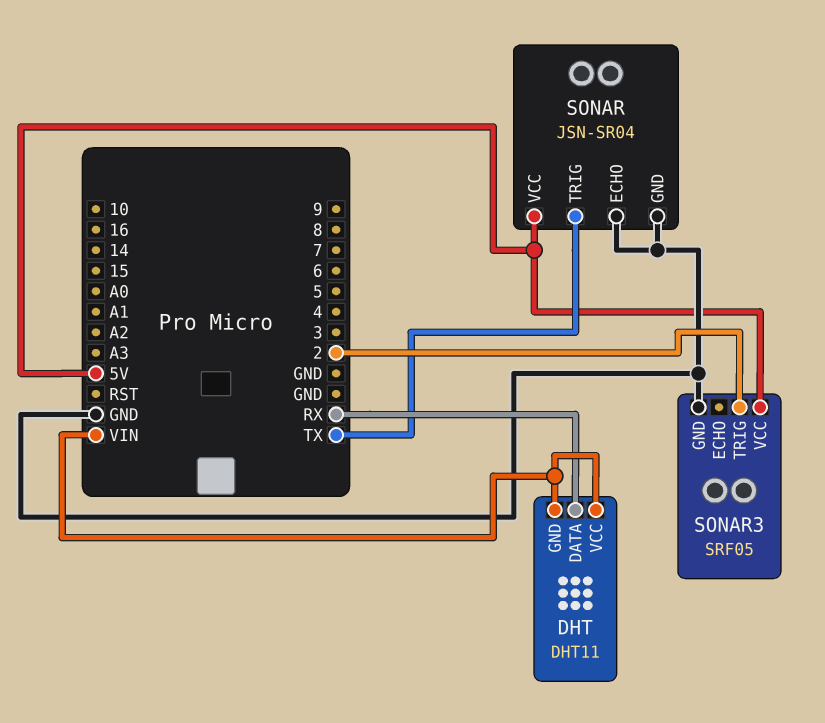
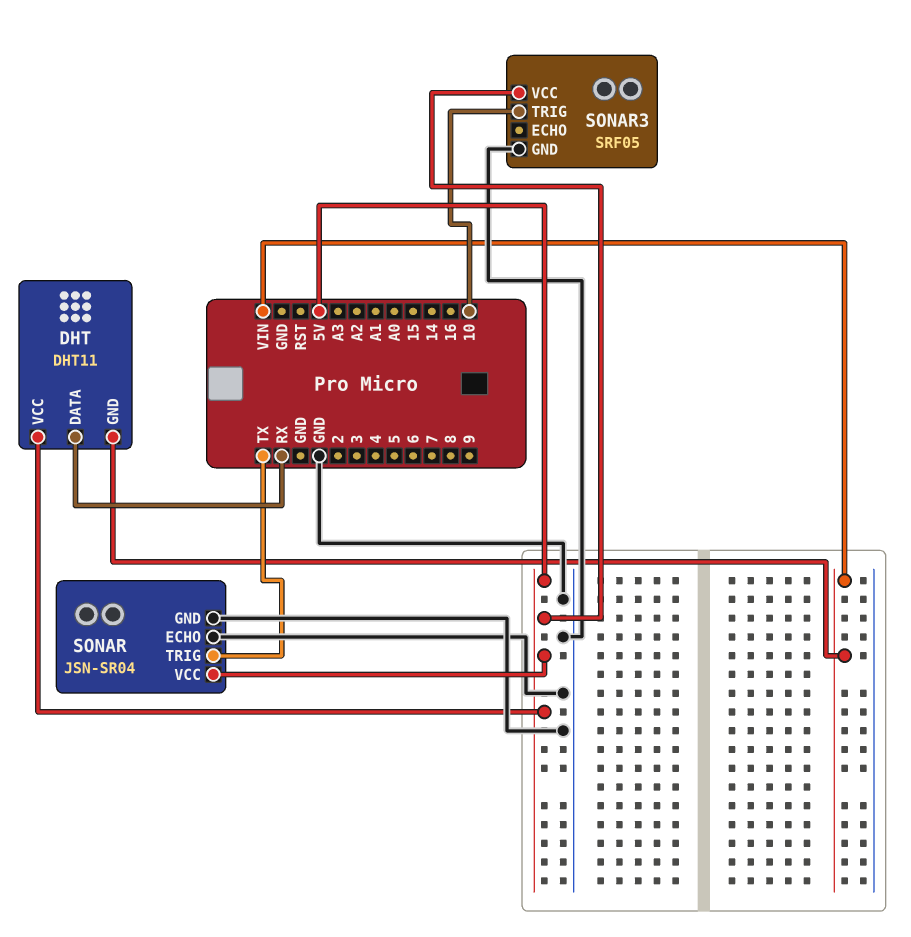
DHT pin VCC: VIN -> 5V
SONAR3 pin TRIG: 2 -> 10

